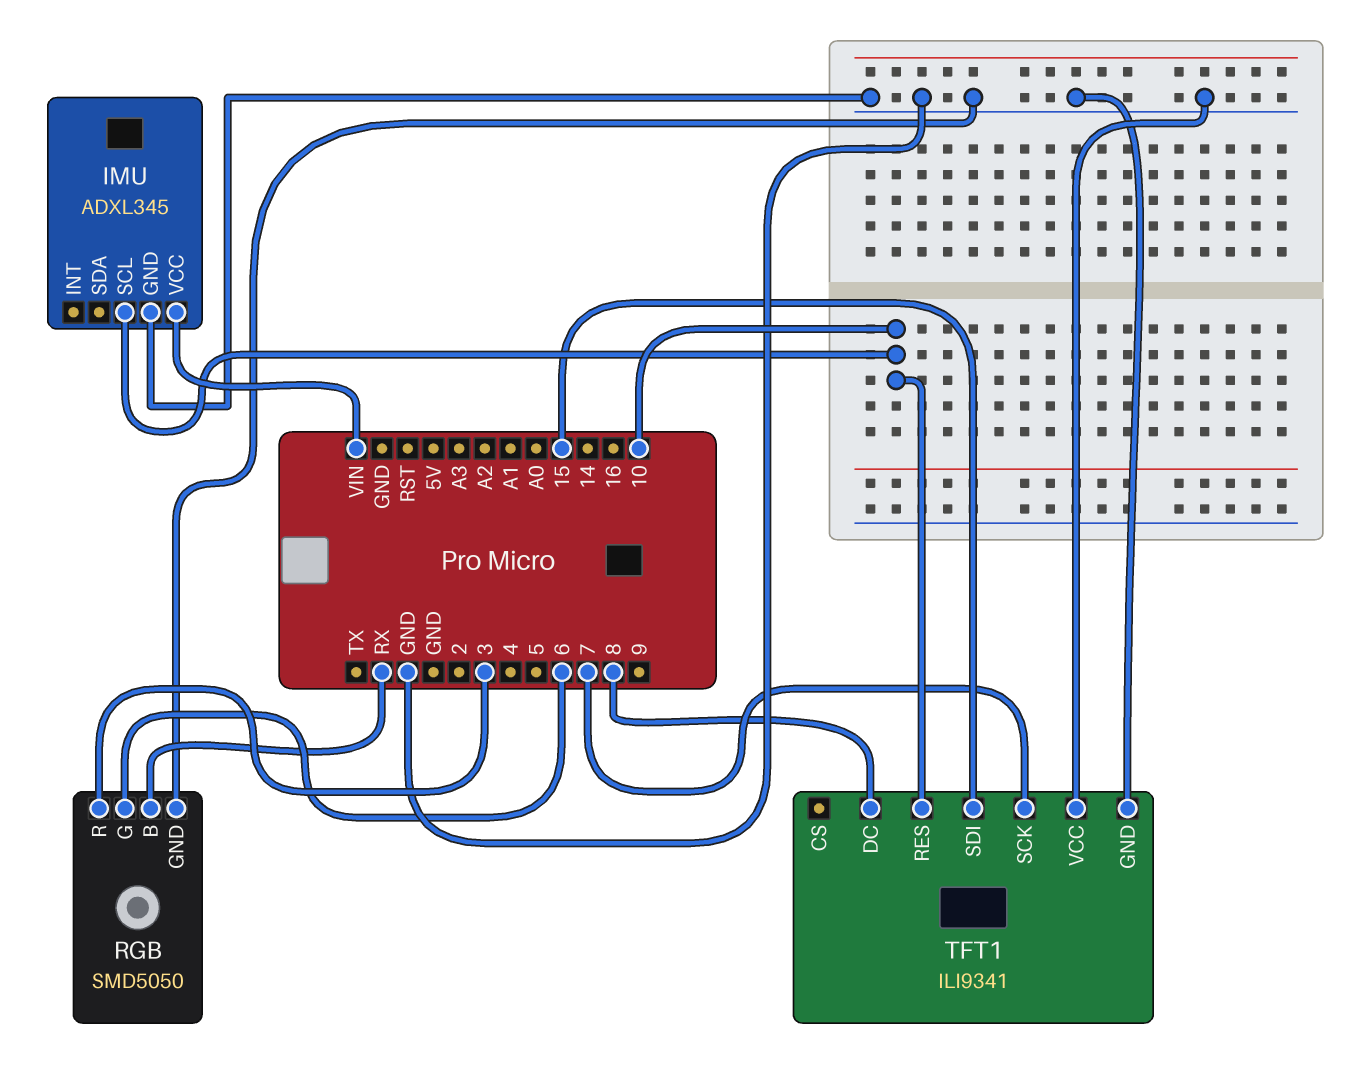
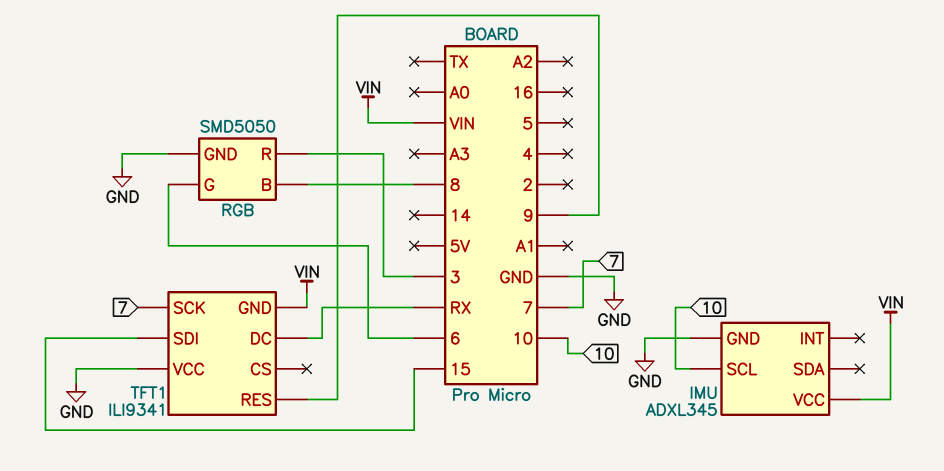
RGB pin B: RX -> 8
TFT1 pin DC: 8 -> RX
TFT1 pin GND: GND -> VIN
TFT1 pin RES: 10 -> 9

